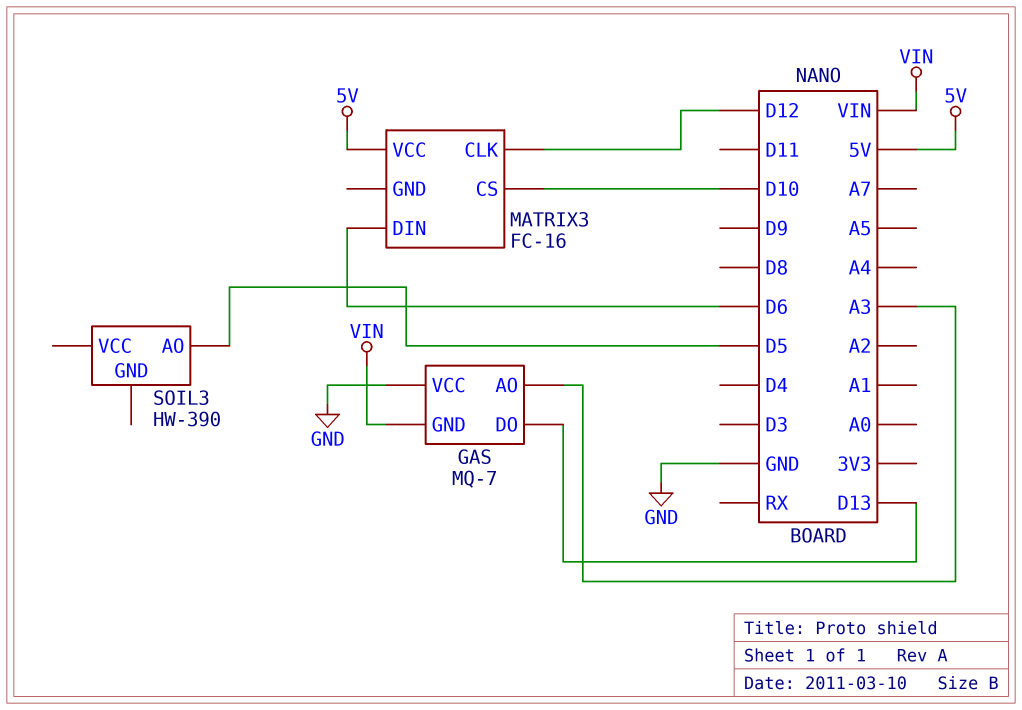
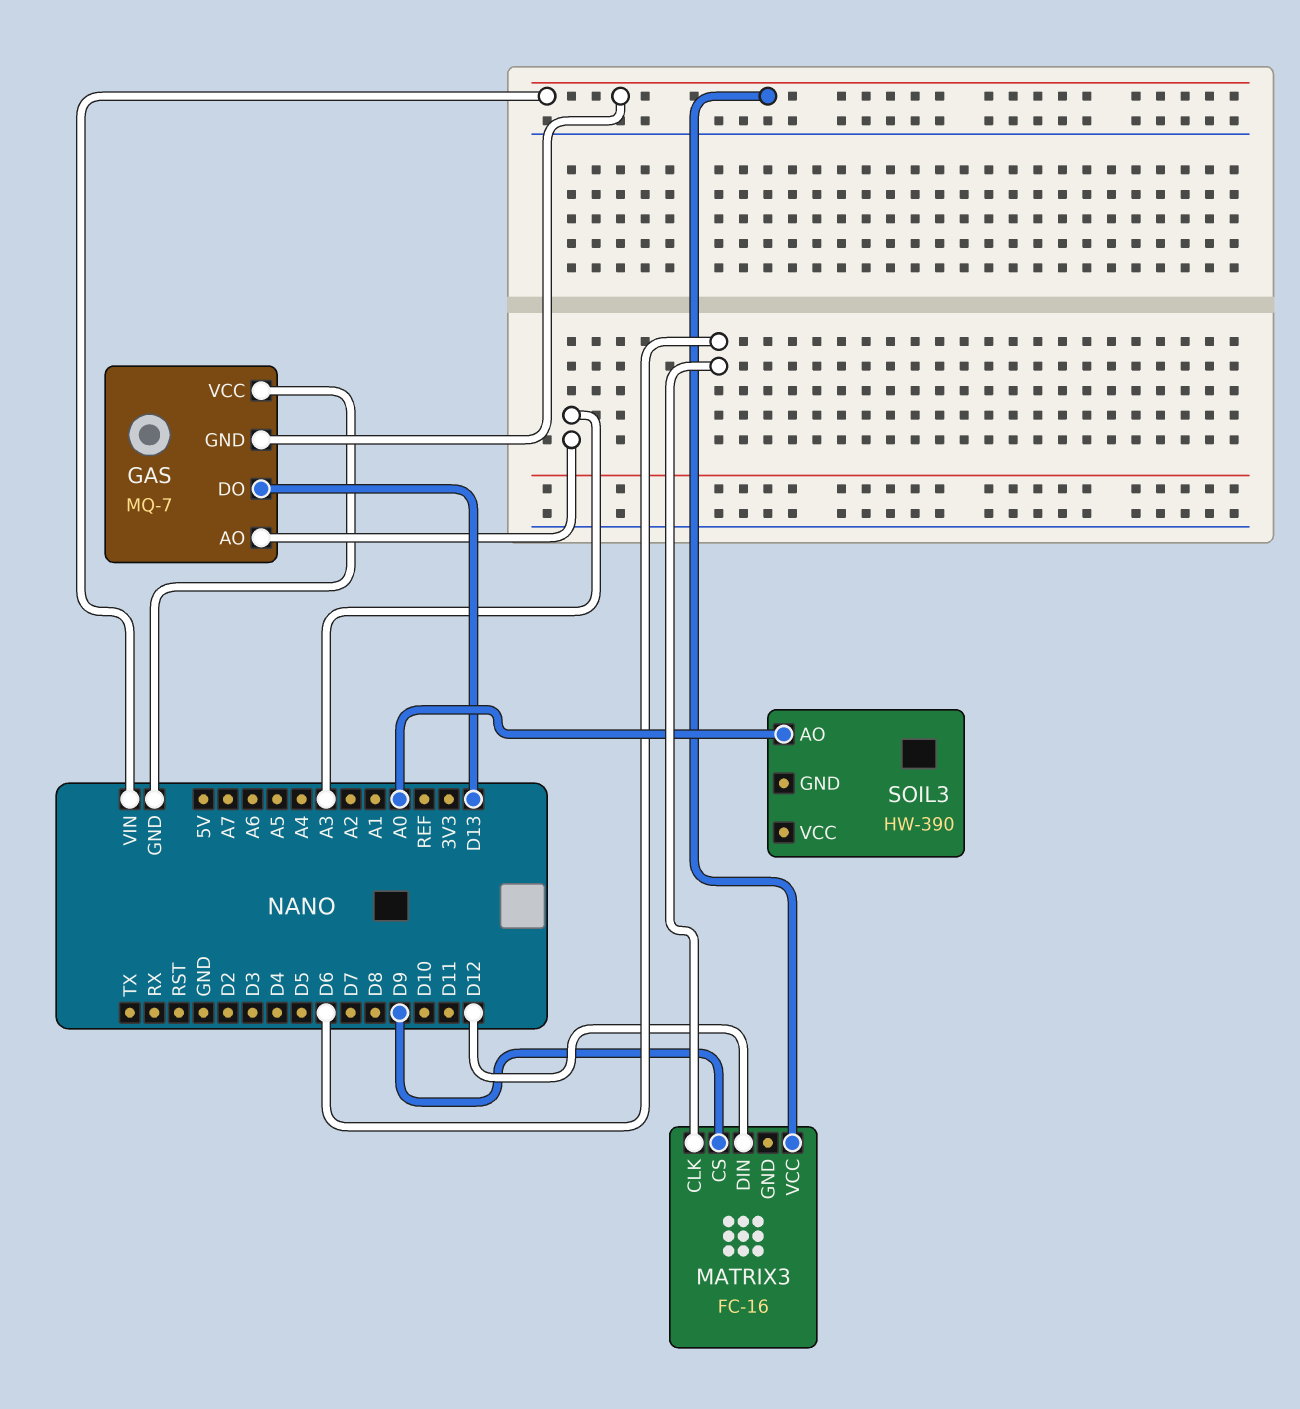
MATRIX3 pin CLK: D12 -> D6
MATRIX3 pin CS: D10 -> D9
MATRIX3 pin DIN: D6 -> D12
MATRIX3 pin VCC: 5V -> VIN
SOIL3 pin AO: D5 -> A0

